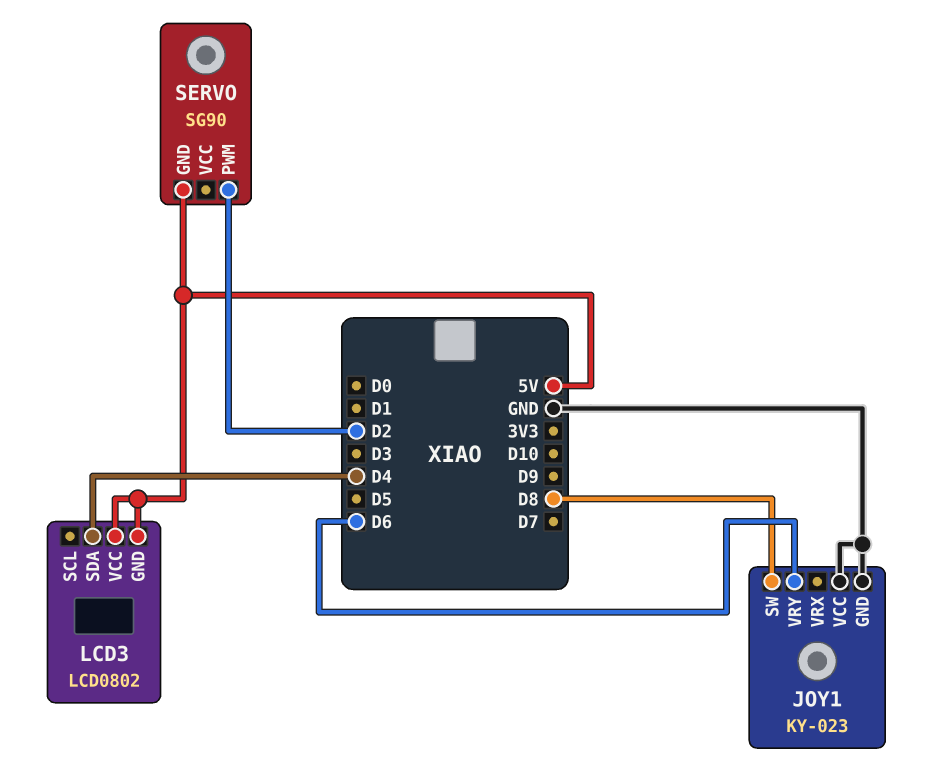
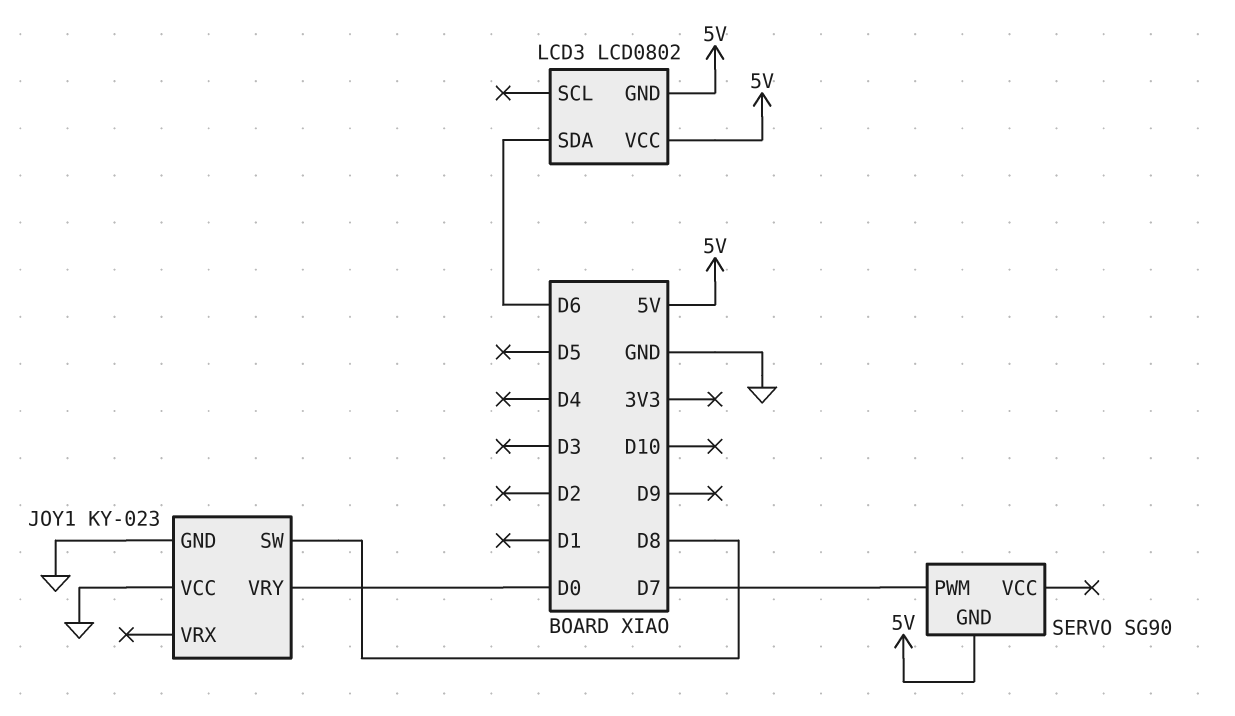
JOY1 pin VRY: D6 -> D0
LCD3 pin SDA: D4 -> D6
SERVO pin PWM: D2 -> D7

